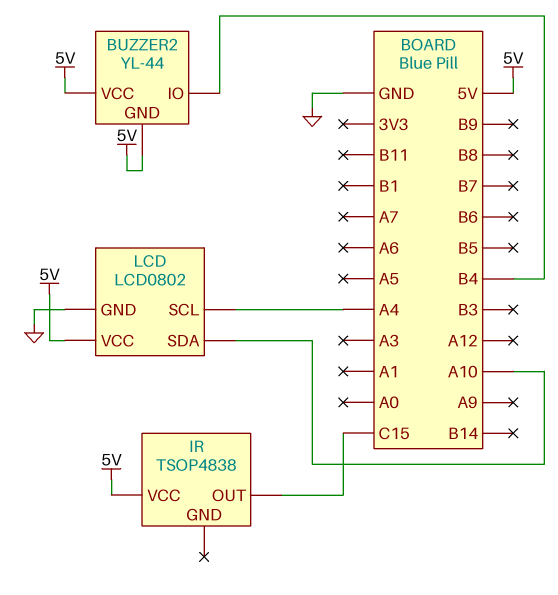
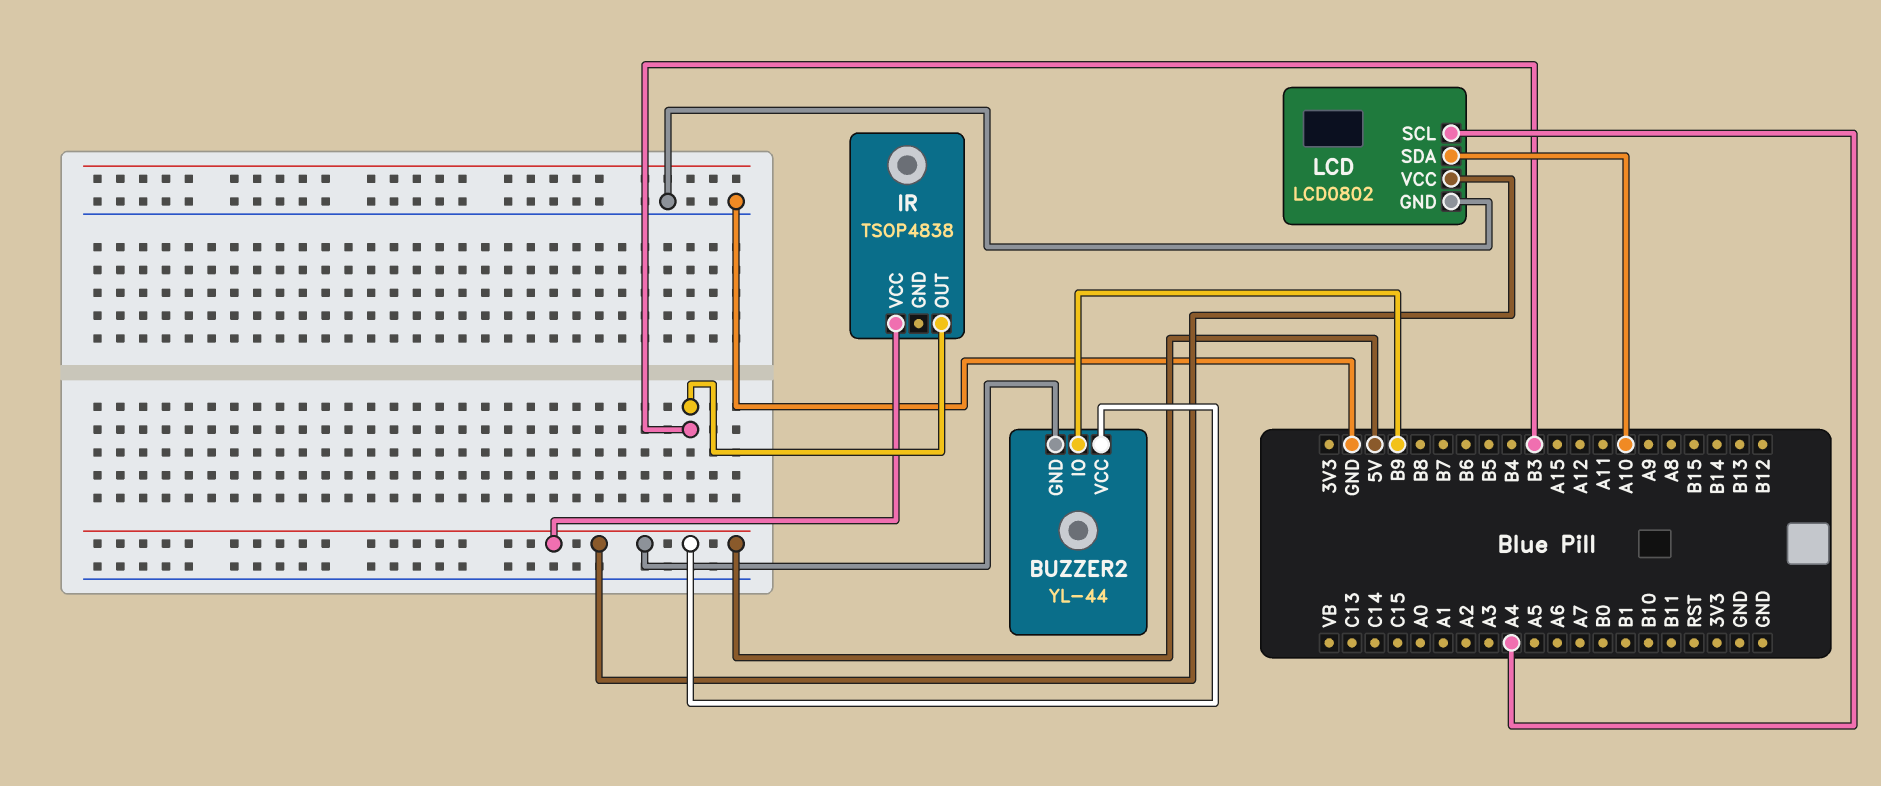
BUZZER2 pin IO: B4 -> B9
IR pin OUT: C15 -> B3

